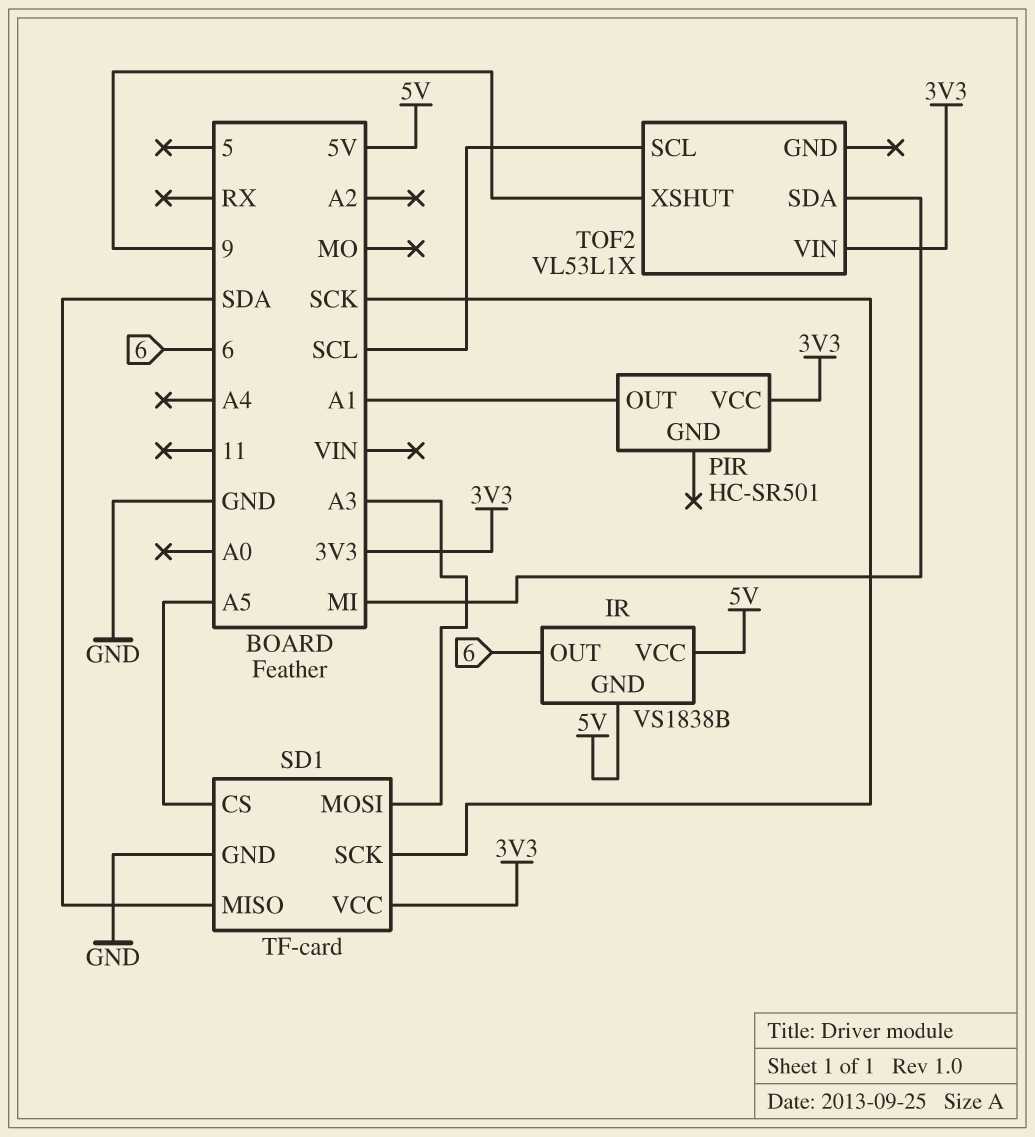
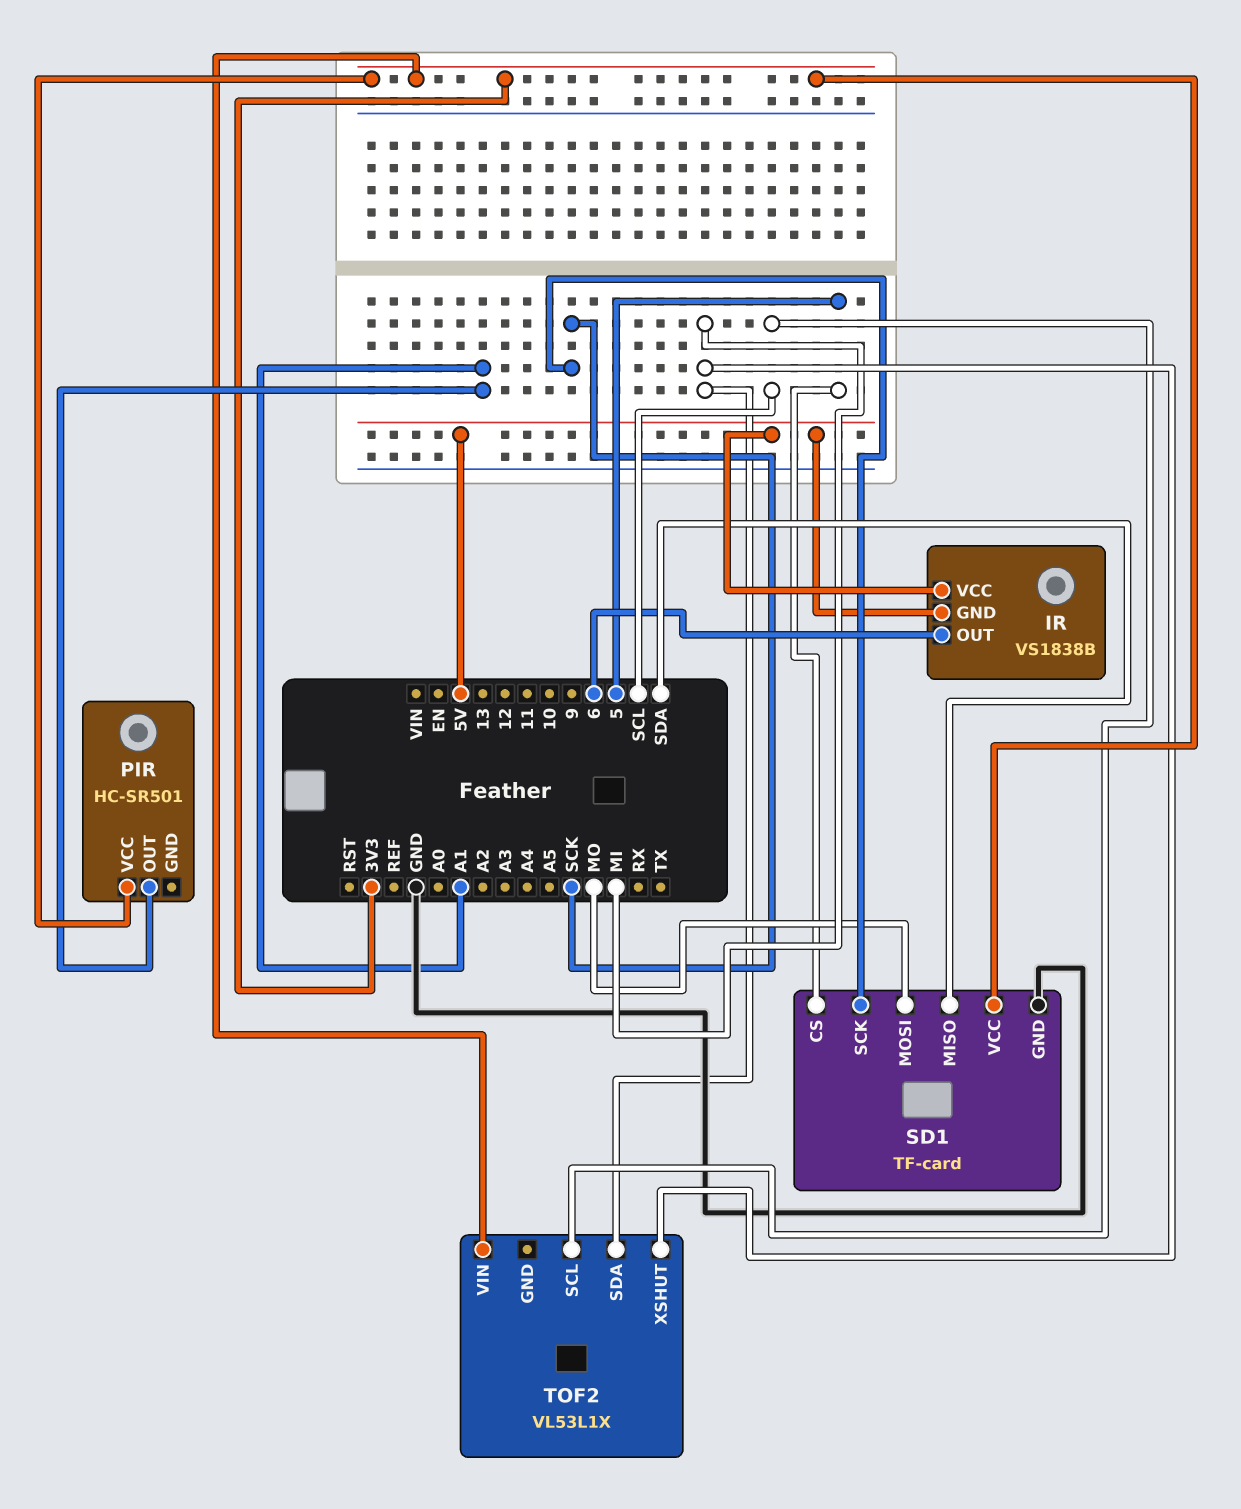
SD1 pin CS: A5 -> 5
SD1 pin MOSI: A3 -> MO
TOF2 pin XSHUT: 9 -> MI

